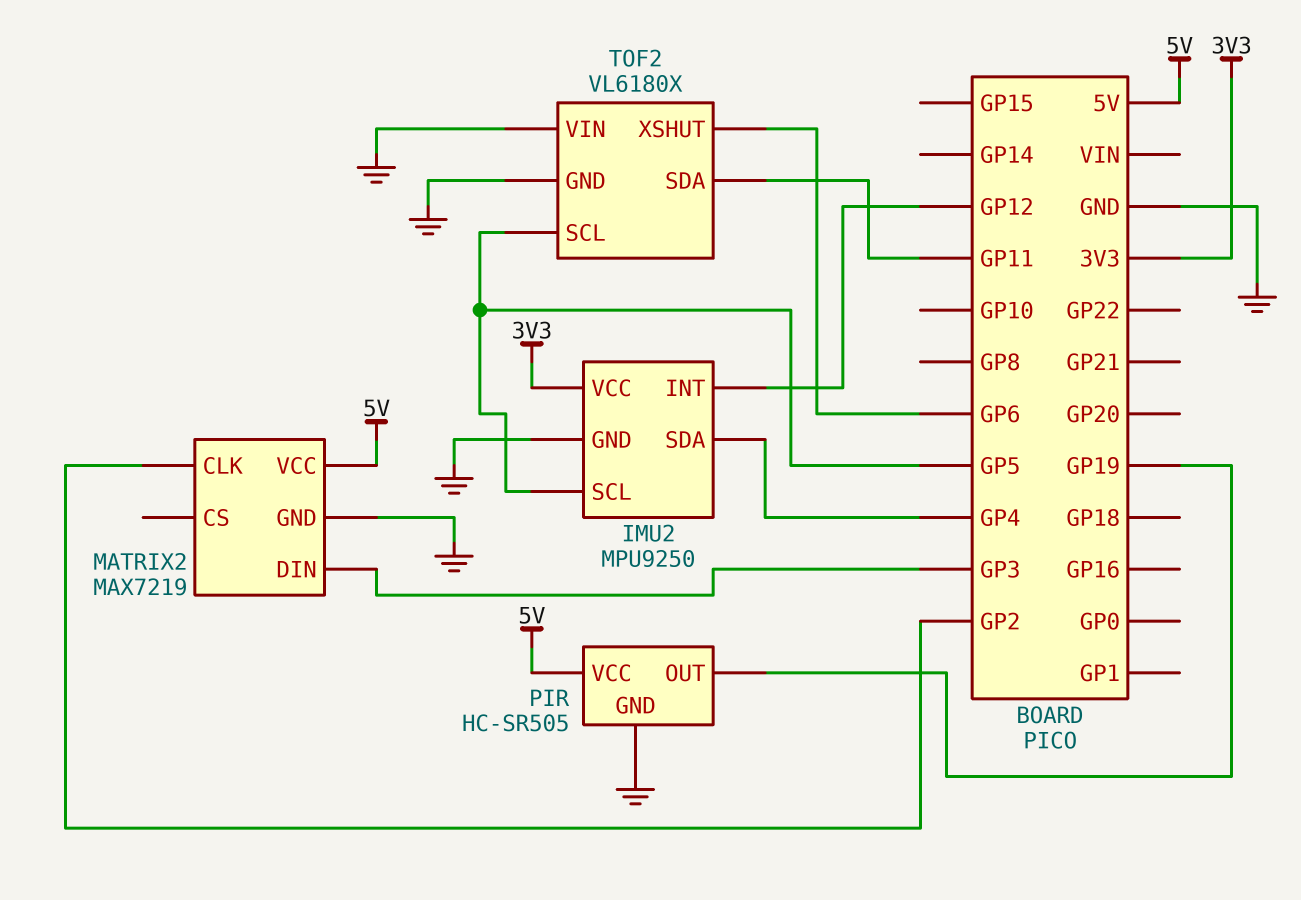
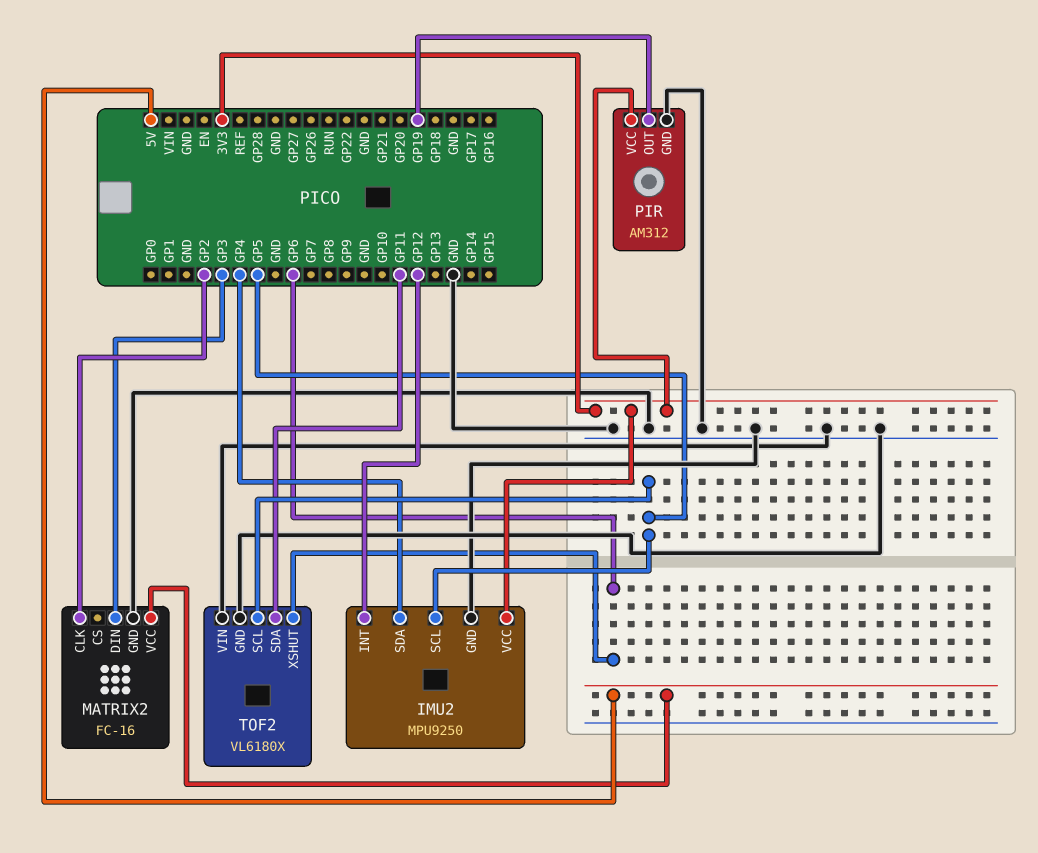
MATRIX2: MAX7219 -> FC-16
PIR: HC-SR505 -> AM312
PIR pin VCC: 5V -> 3V3

